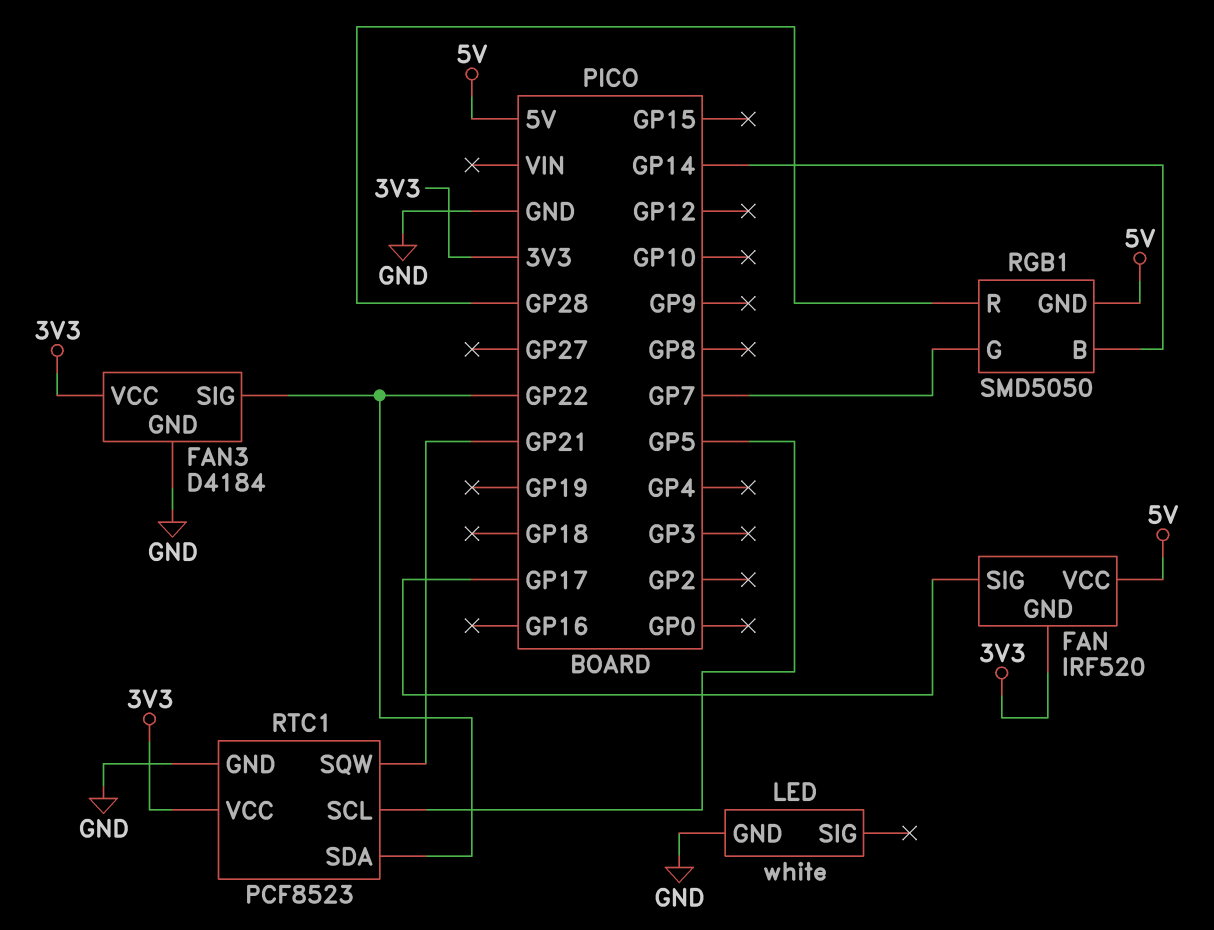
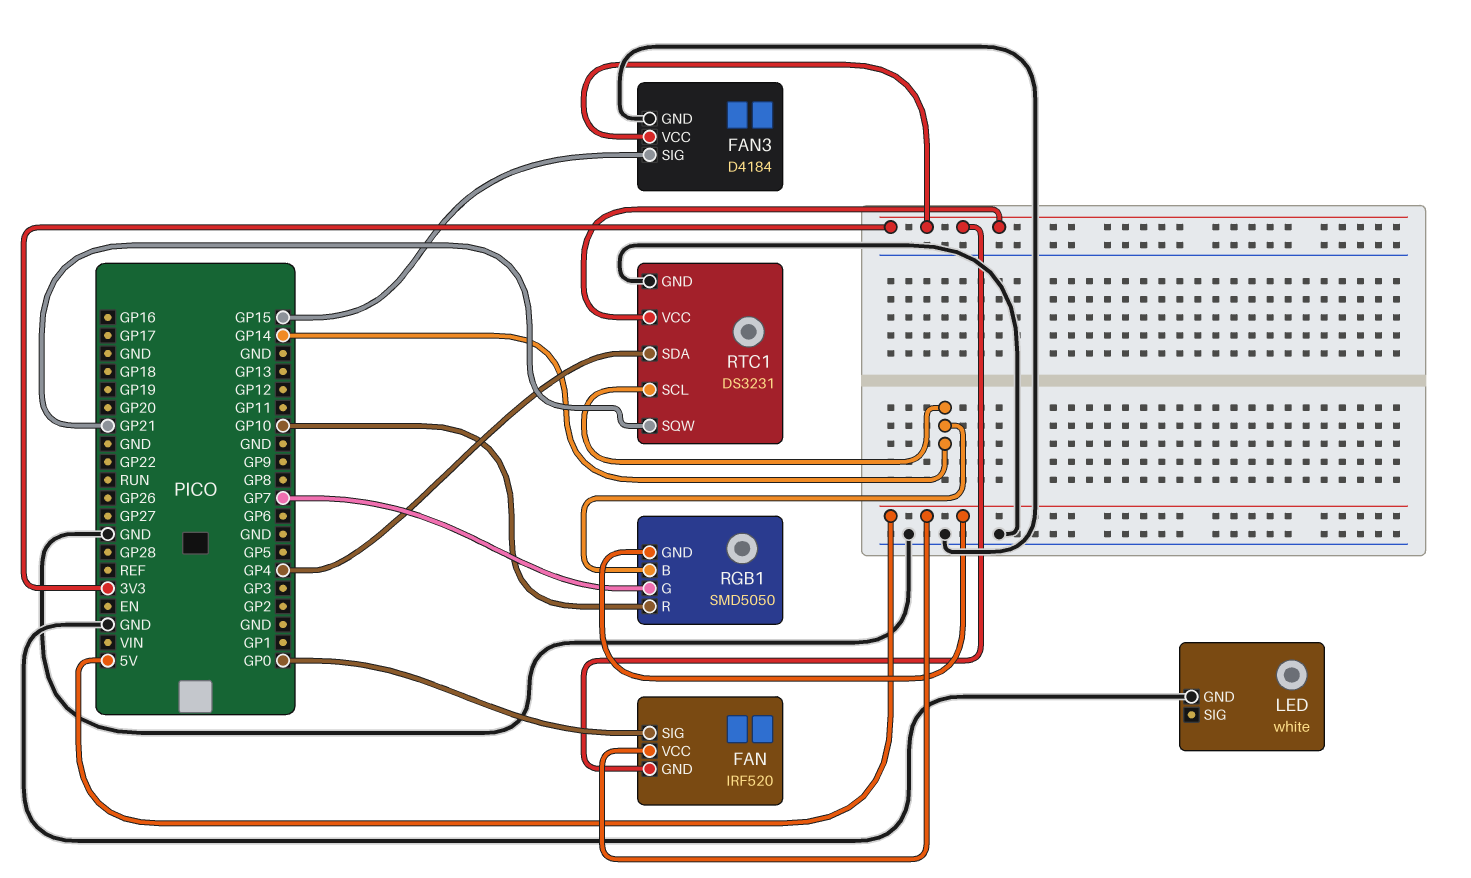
FAN pin SIG: GP17 -> GP0
FAN3 pin SIG: GP22 -> GP15
RGB1 pin R: GP28 -> GP10
RTC1: PCF8523 -> DS3231
RTC1 pin SCL: GP5 -> GP14
RTC1 pin SDA: GP22 -> GP4

